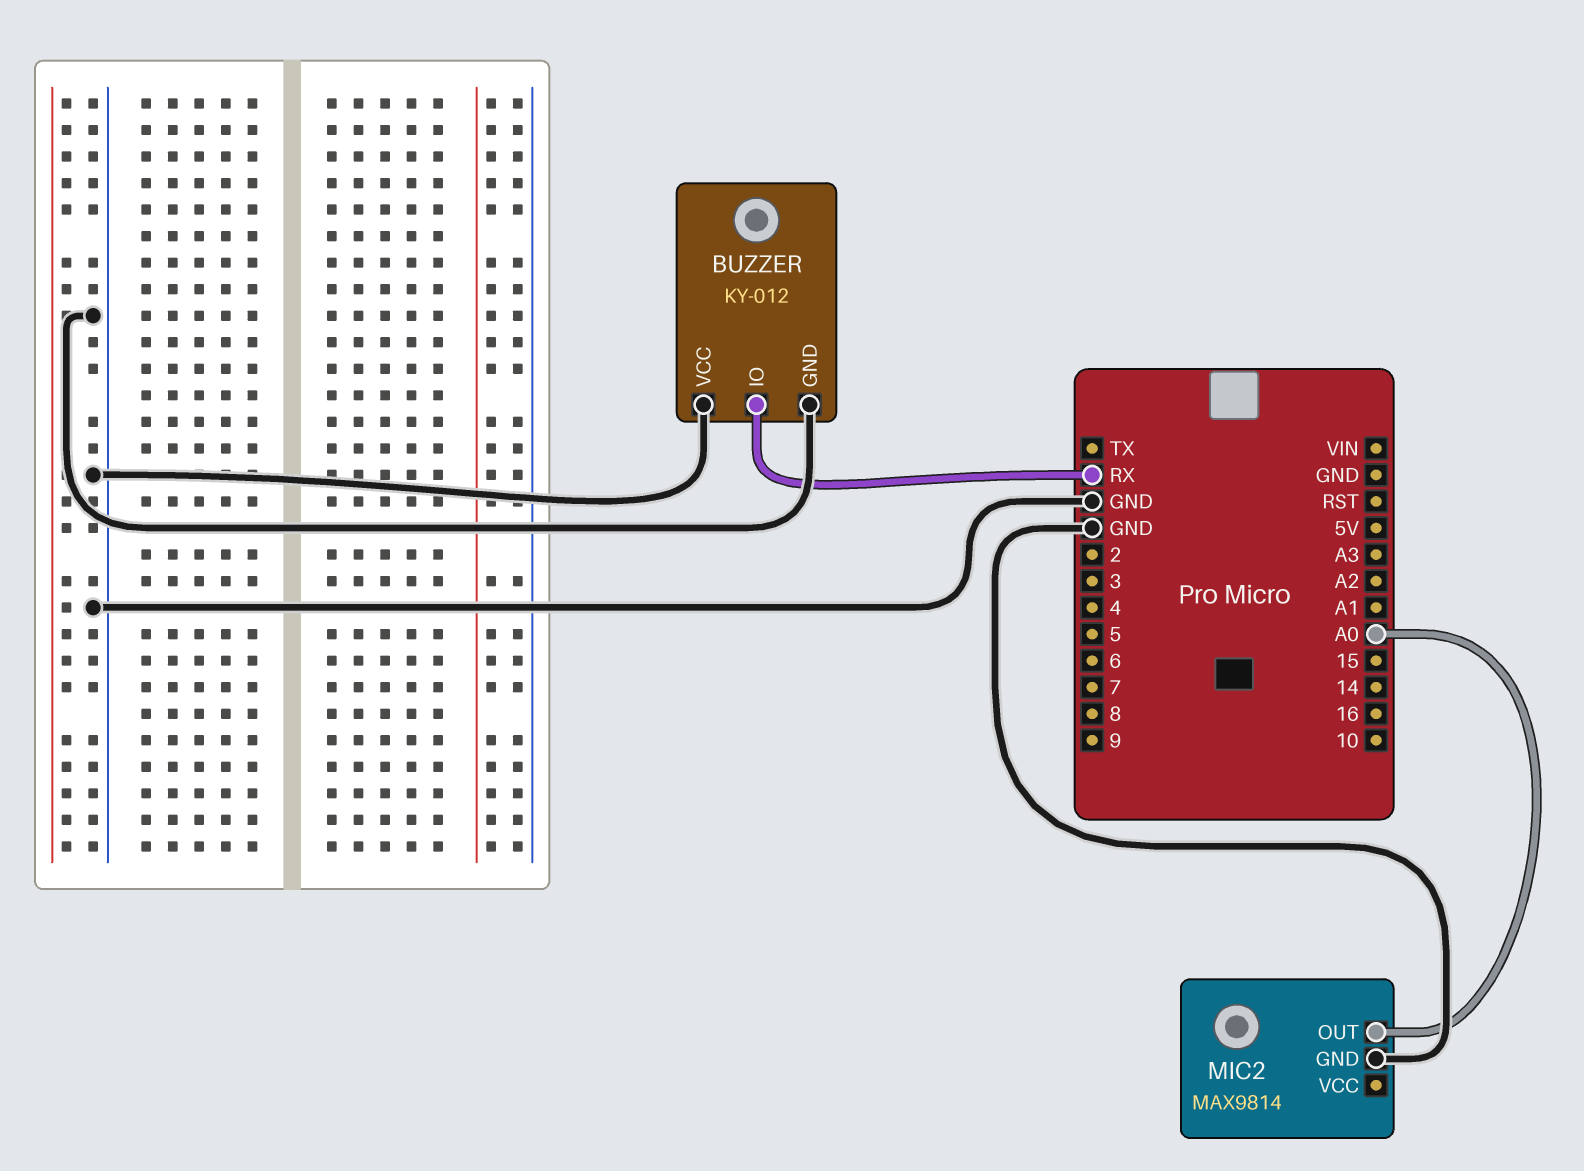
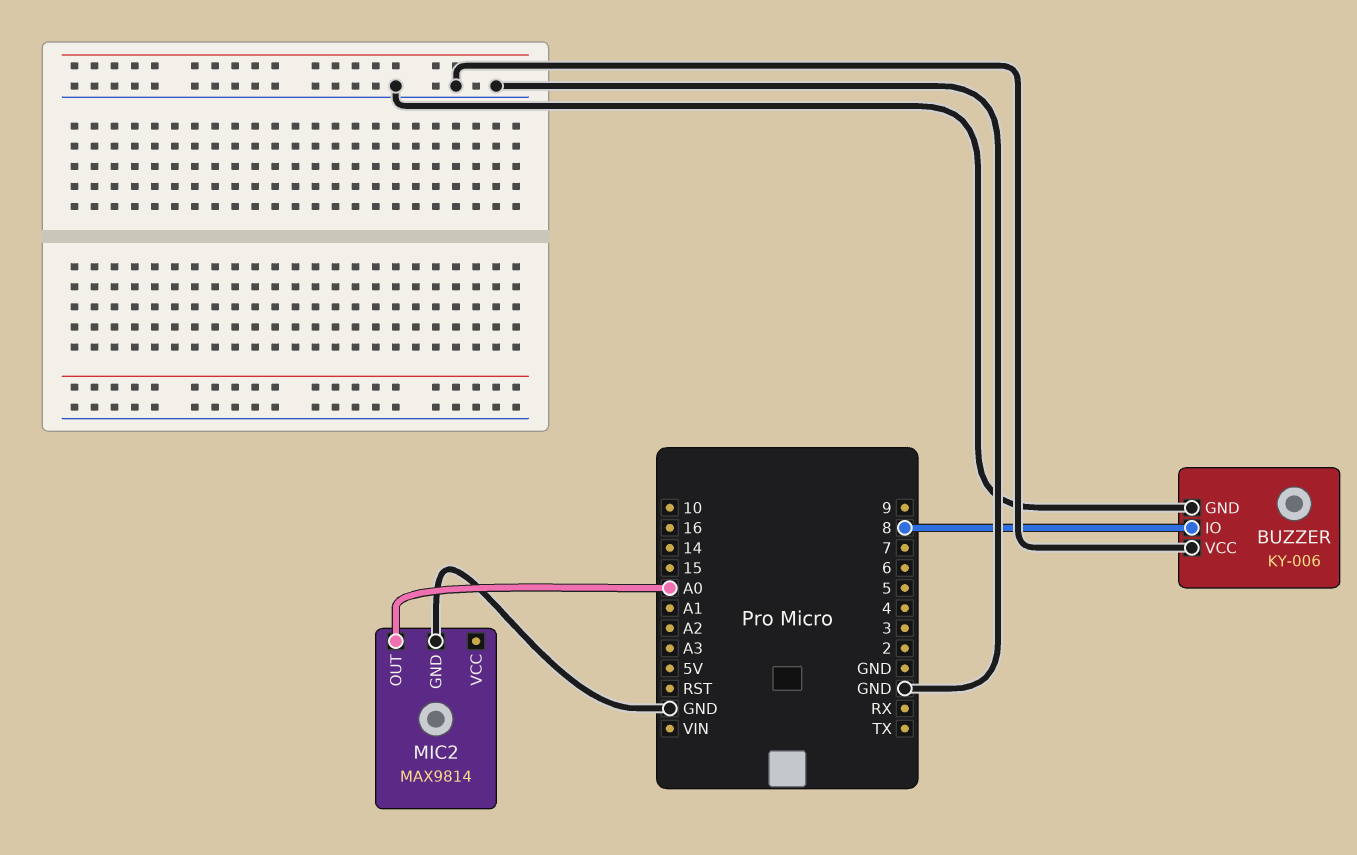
BUZZER: KY-012 -> KY-006
BUZZER pin IO: RX -> 8

